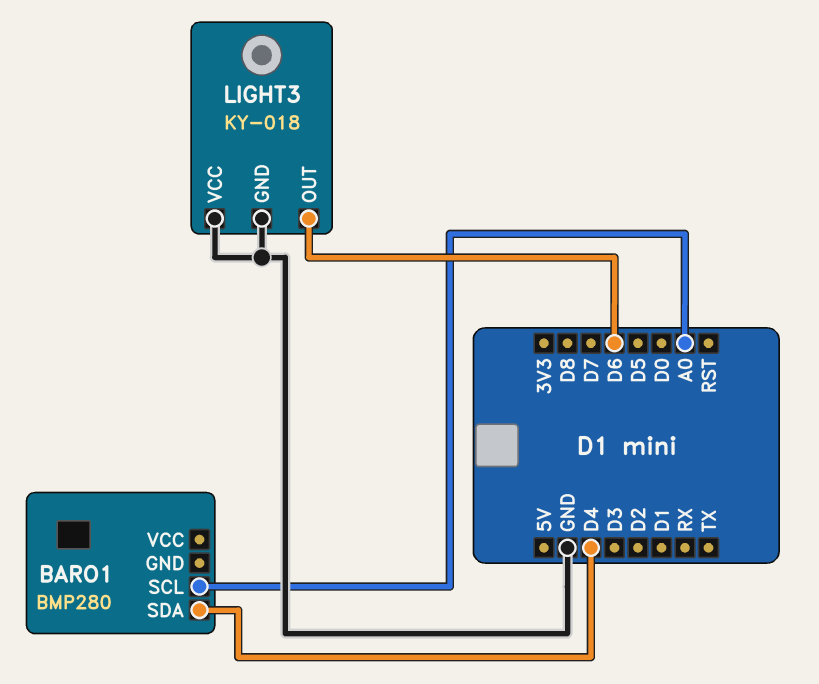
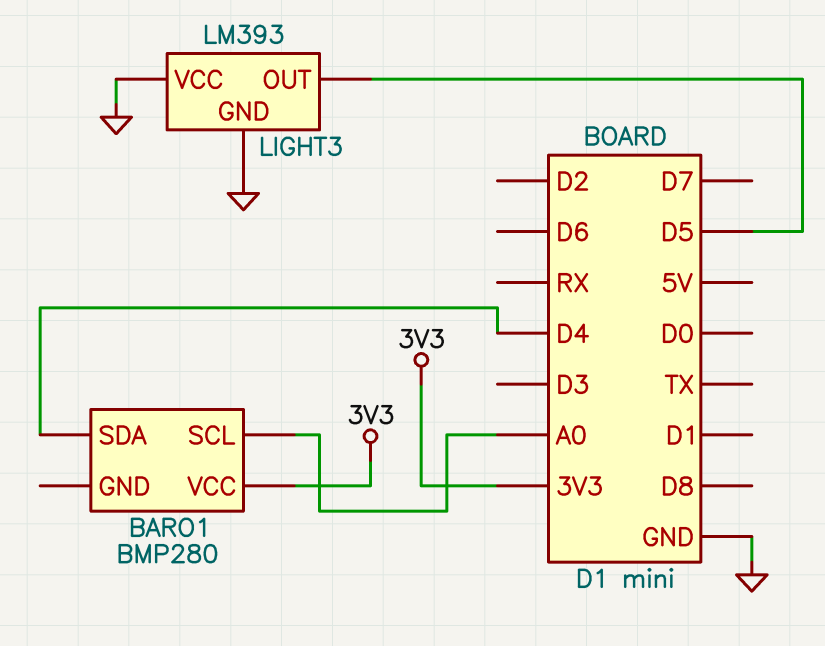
BARO1 pin VCC: none -> 3V3
LIGHT3: KY-018 -> LM393
LIGHT3 pin OUT: D6 -> D5

